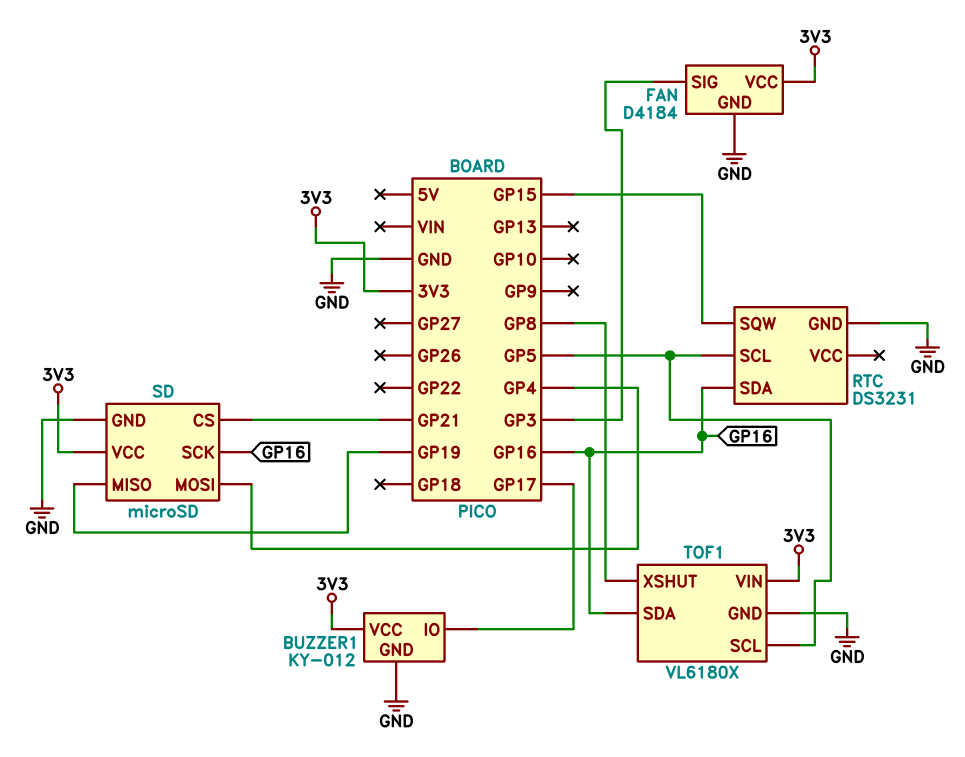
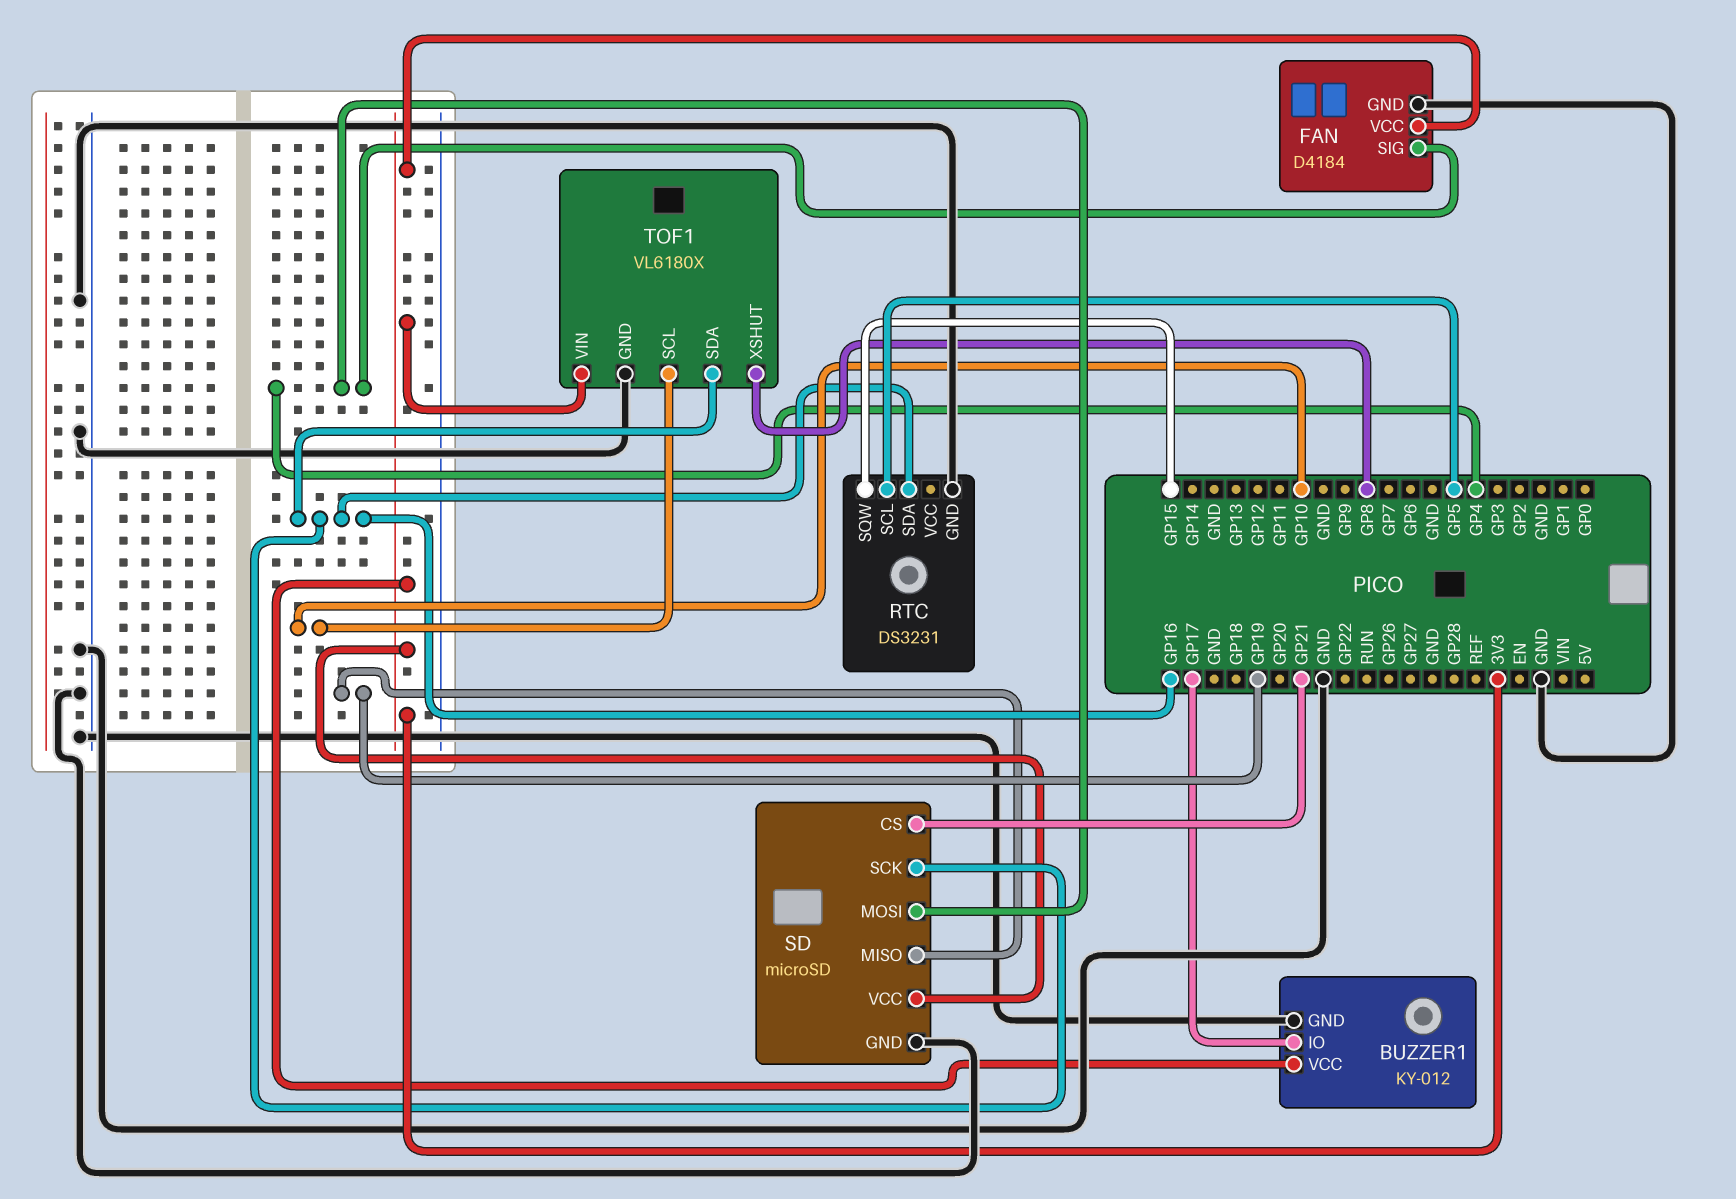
FAN pin SIG: GP3 -> GP4
TOF1 pin SCL: GP5 -> GP10

